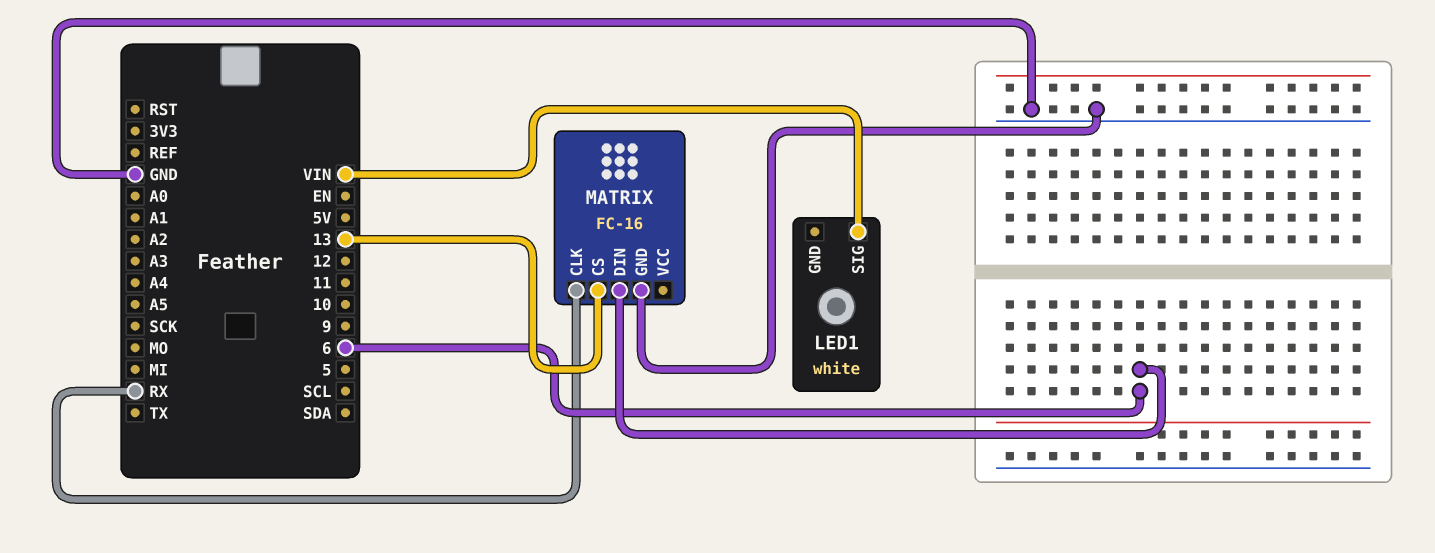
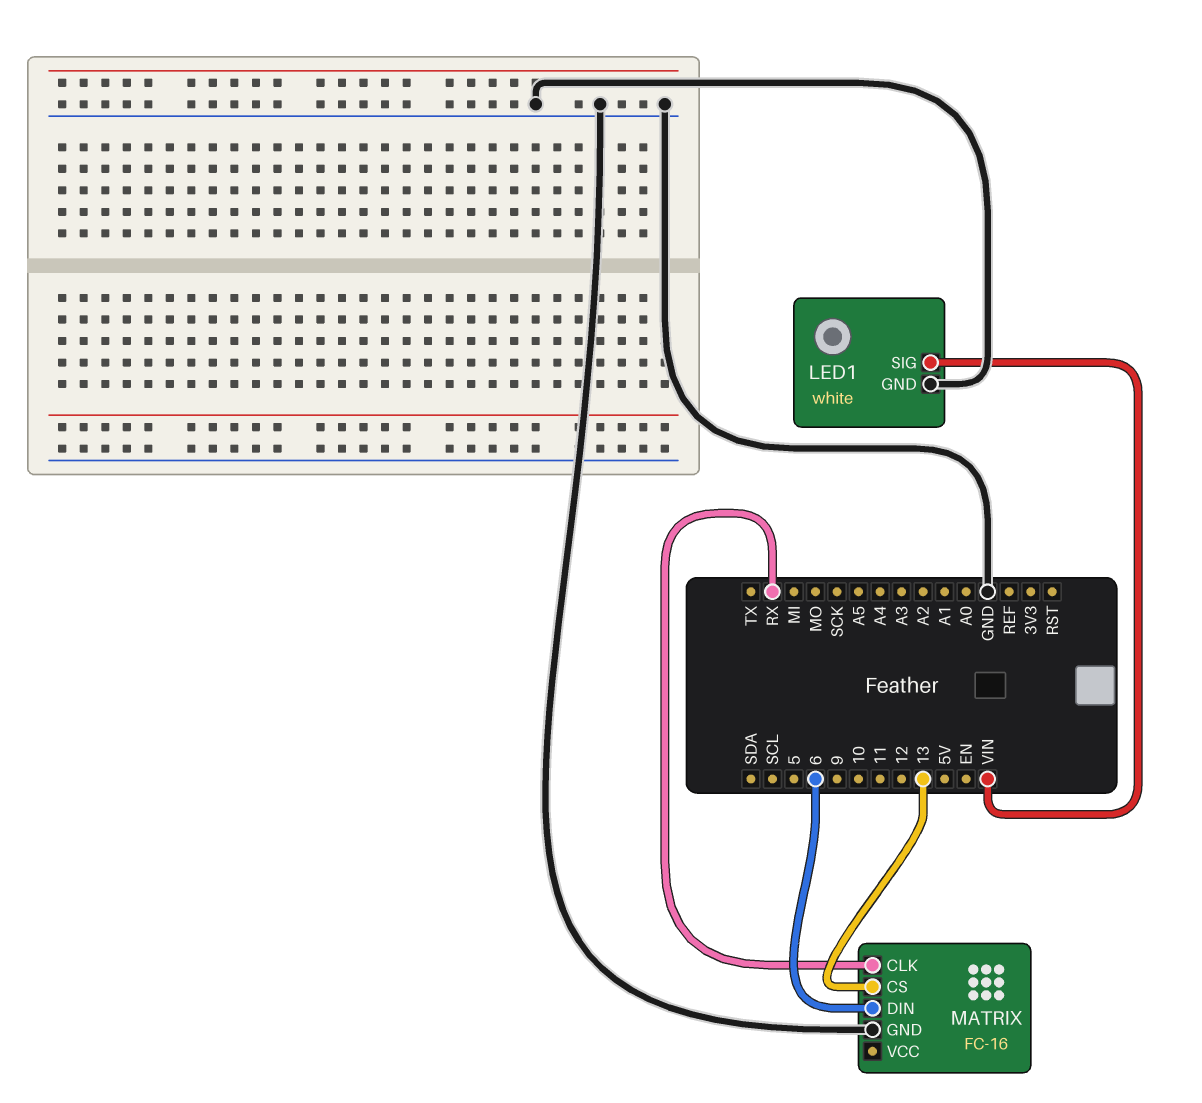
LED1 pin GND: none -> GND

